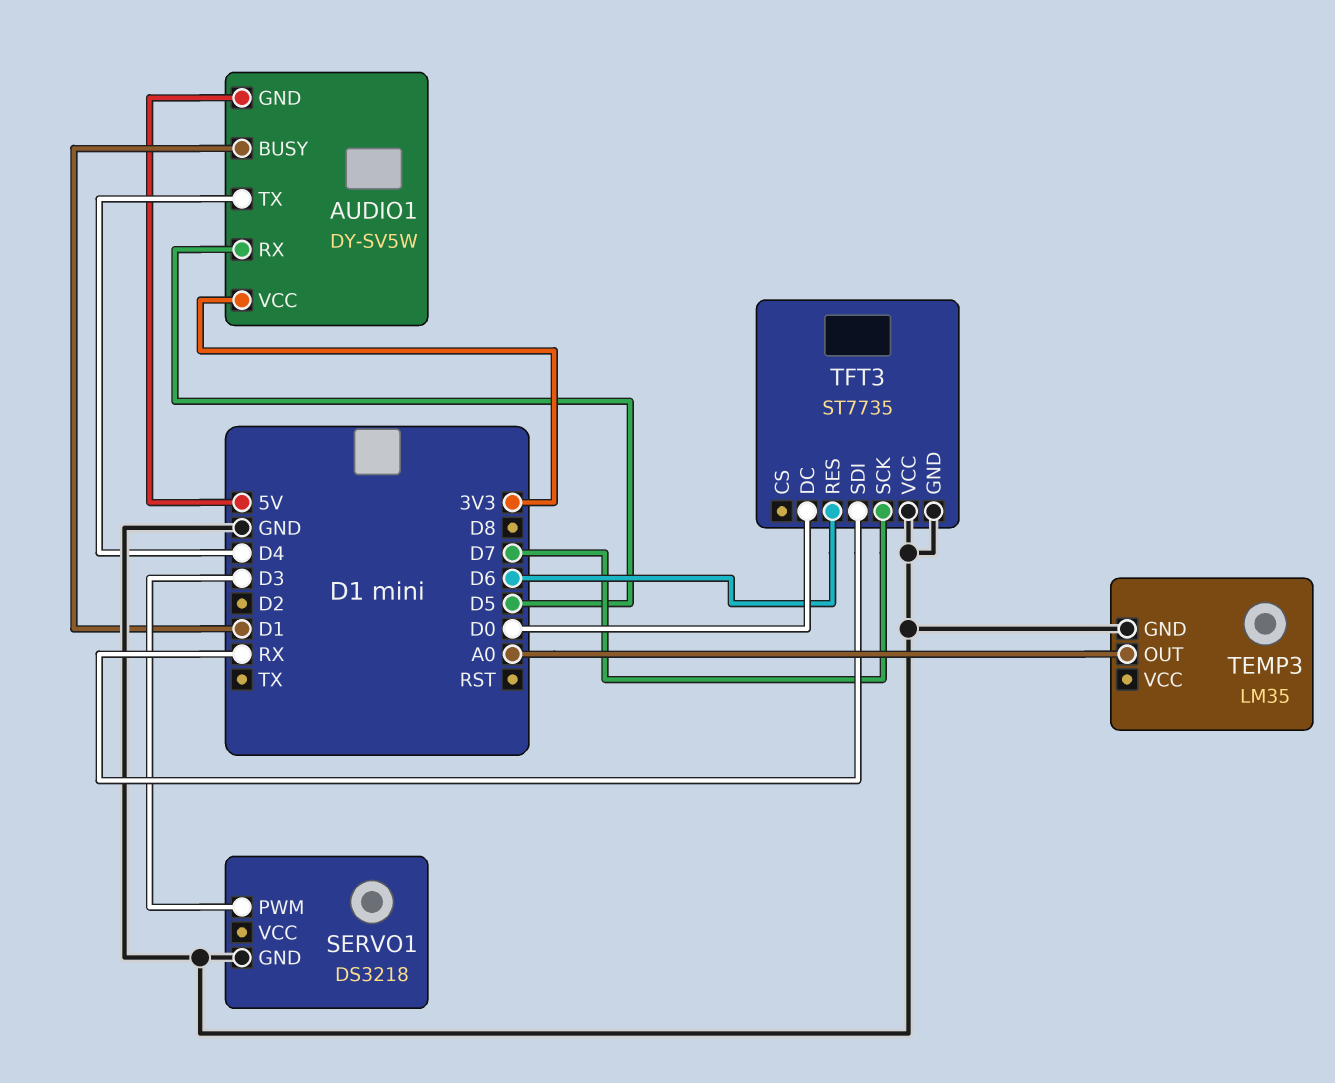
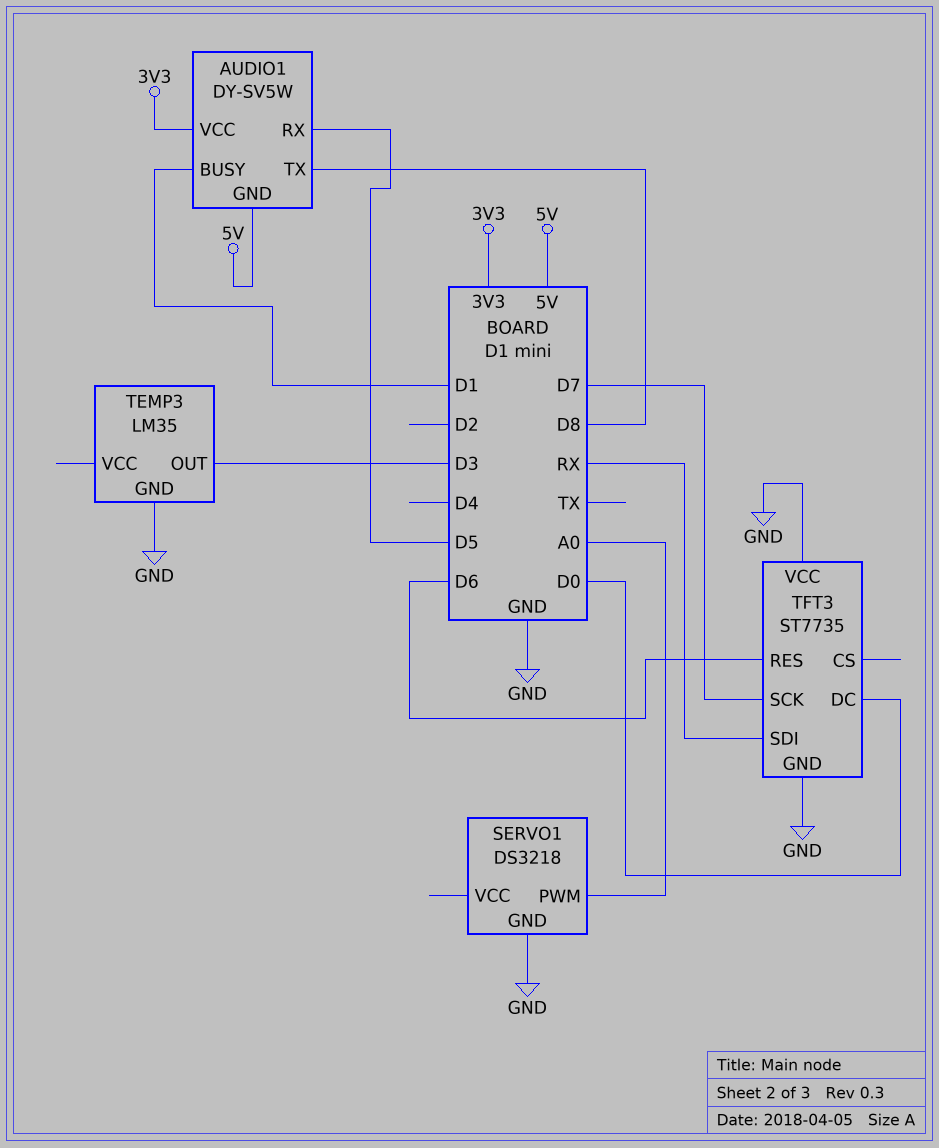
AUDIO1 pin TX: D4 -> D8
SERVO1 pin PWM: D3 -> A0
TEMP3 pin OUT: A0 -> D3

